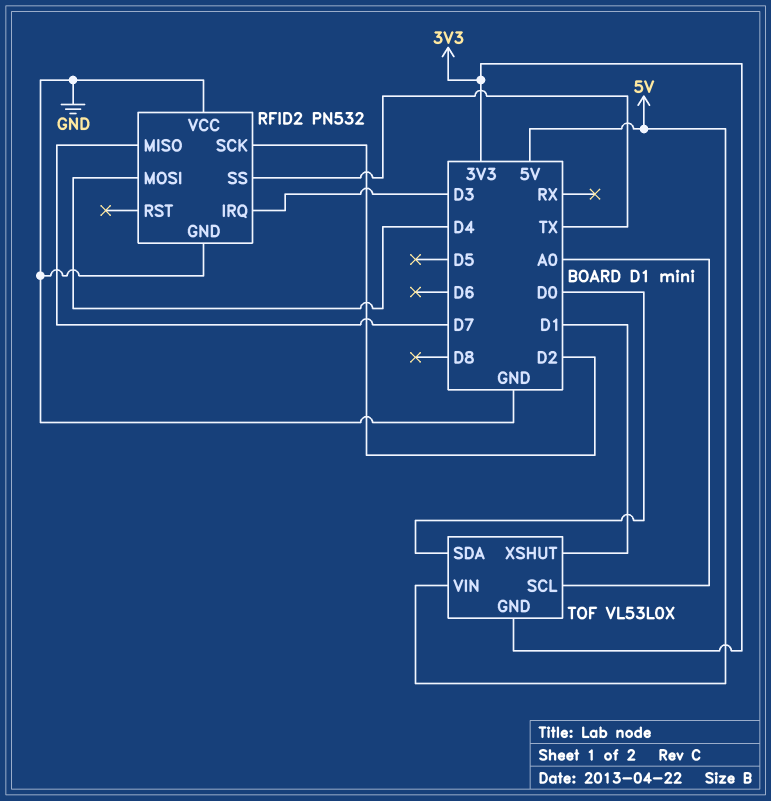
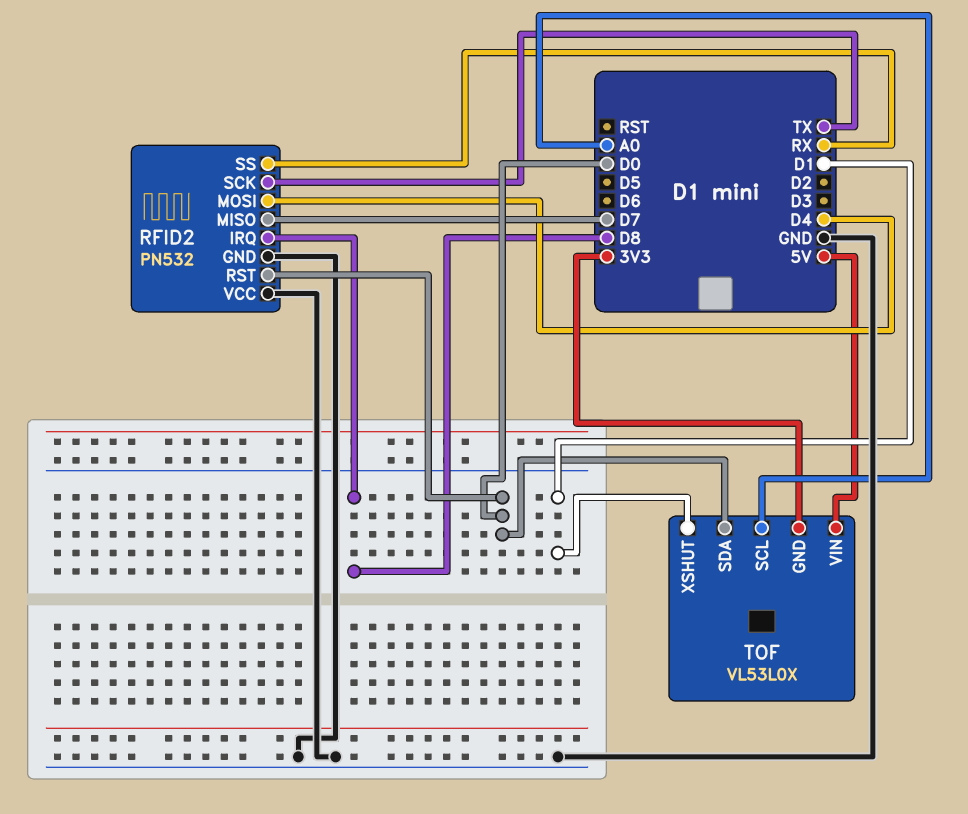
RFID2 pin IRQ: D3 -> D8
RFID2 pin RST: none -> D0
RFID2 pin SCK: D2 -> TX
RFID2 pin SS: TX -> RX

